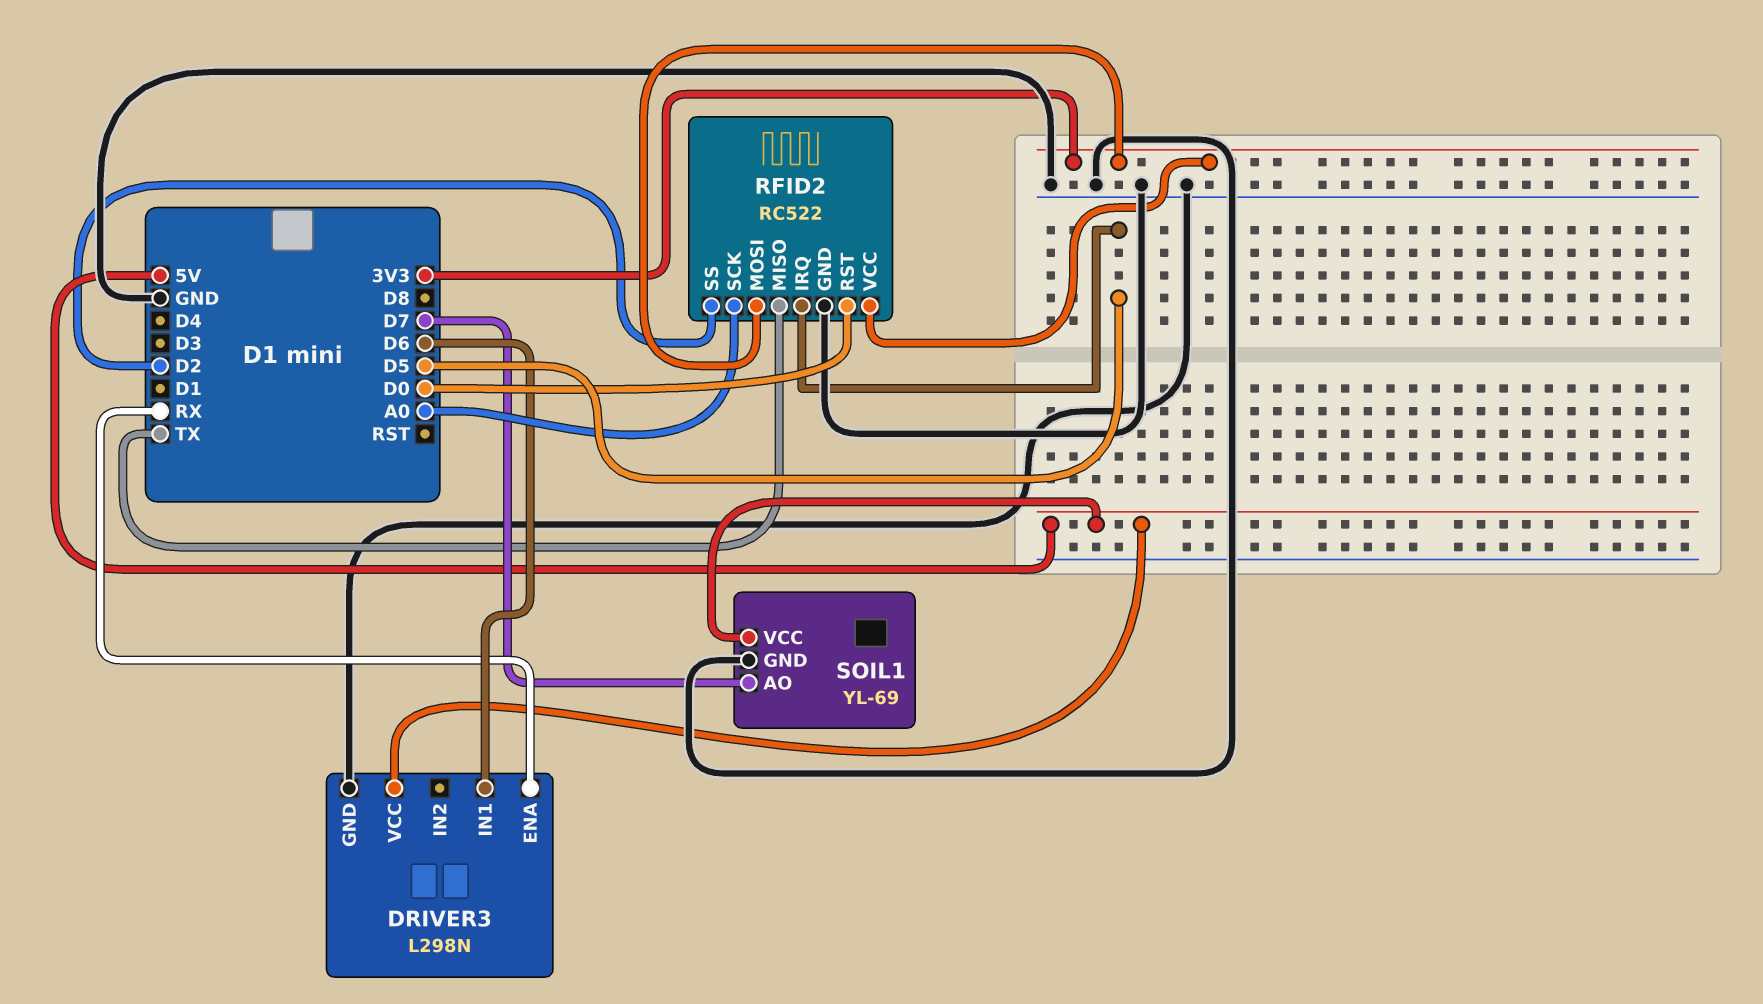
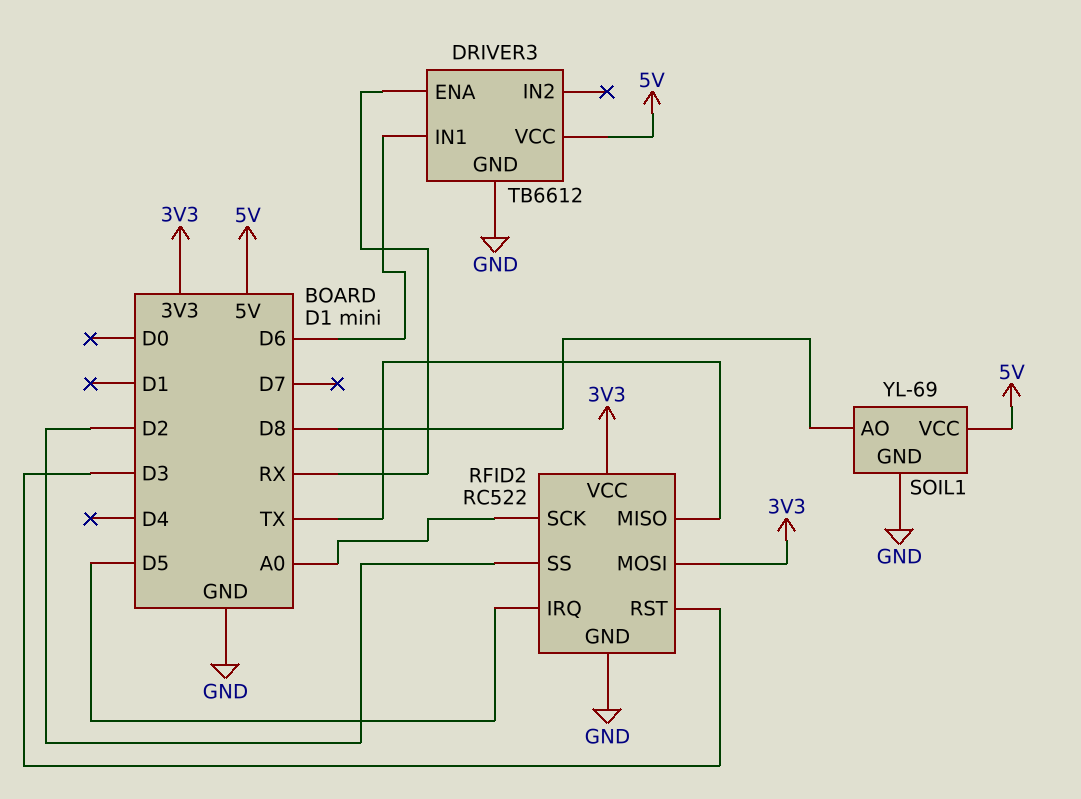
DRIVER3: L298N -> TB6612
RFID2 pin RST: D0 -> D3
SOIL1 pin AO: D7 -> D8

